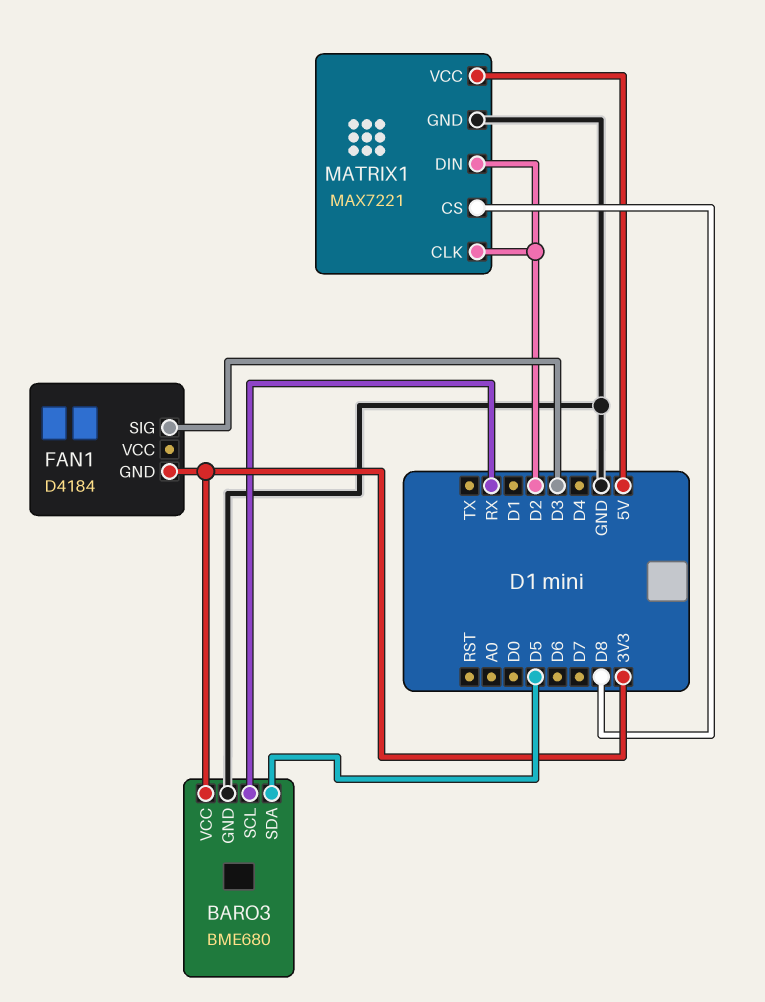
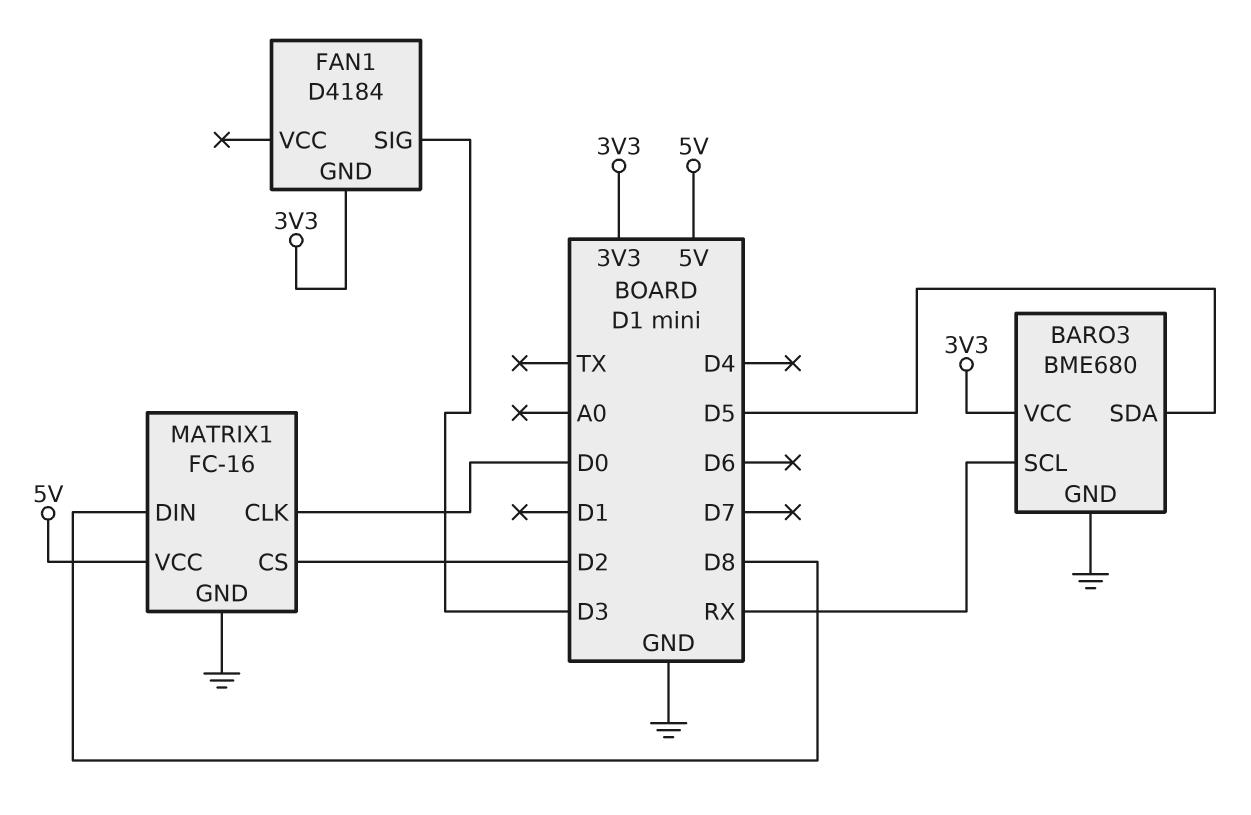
MATRIX1: MAX7221 -> FC-16
MATRIX1 pin CLK: D2 -> D0
MATRIX1 pin CS: D8 -> D2
MATRIX1 pin DIN: D2 -> D8

